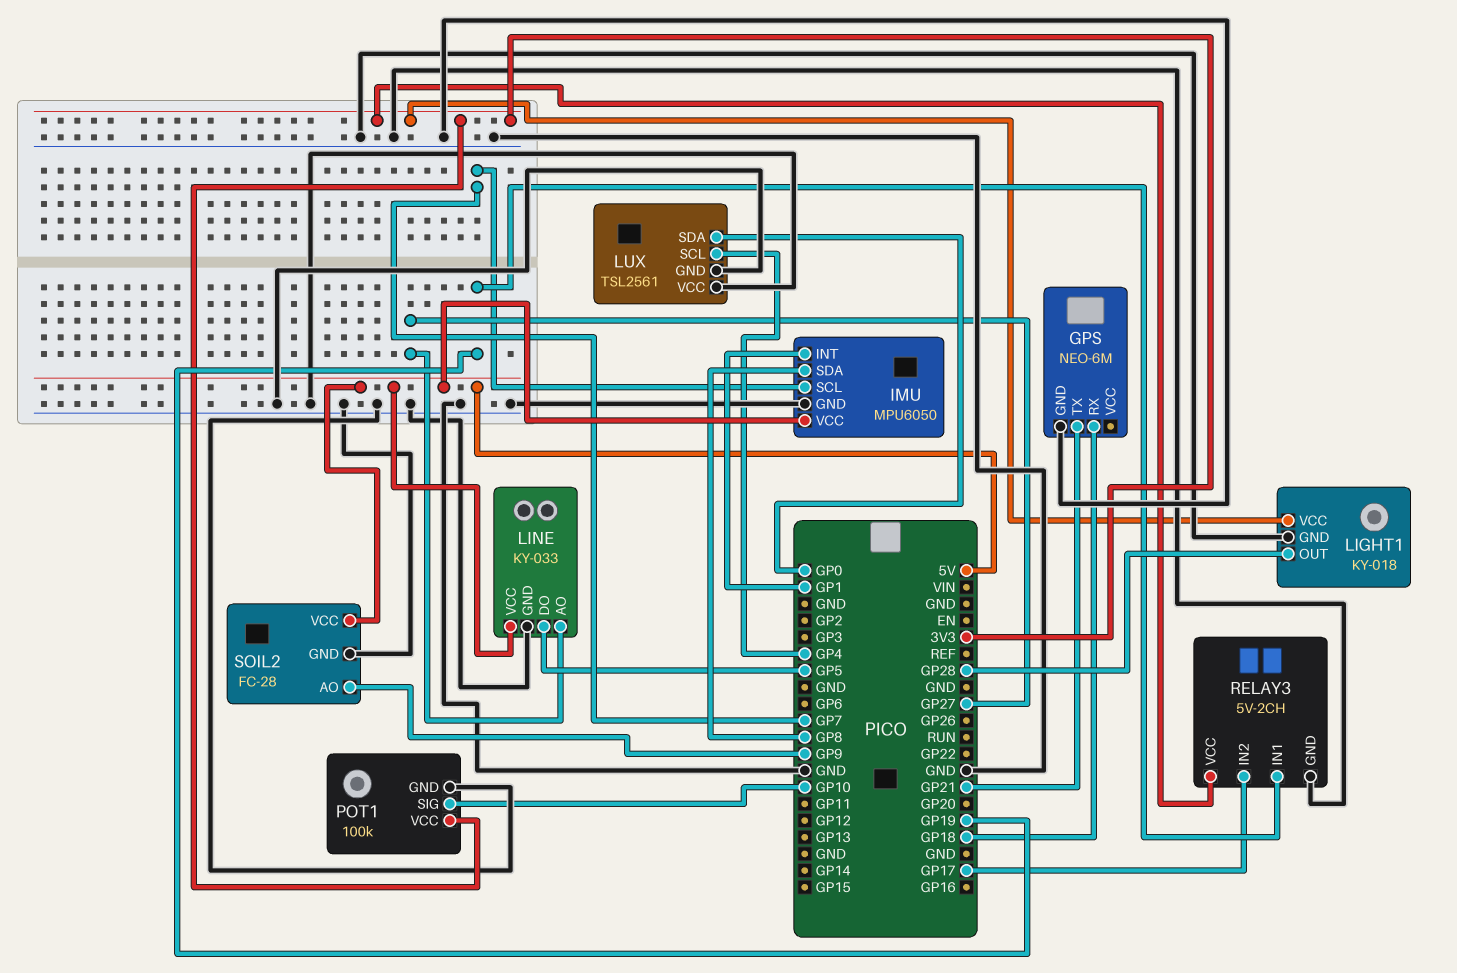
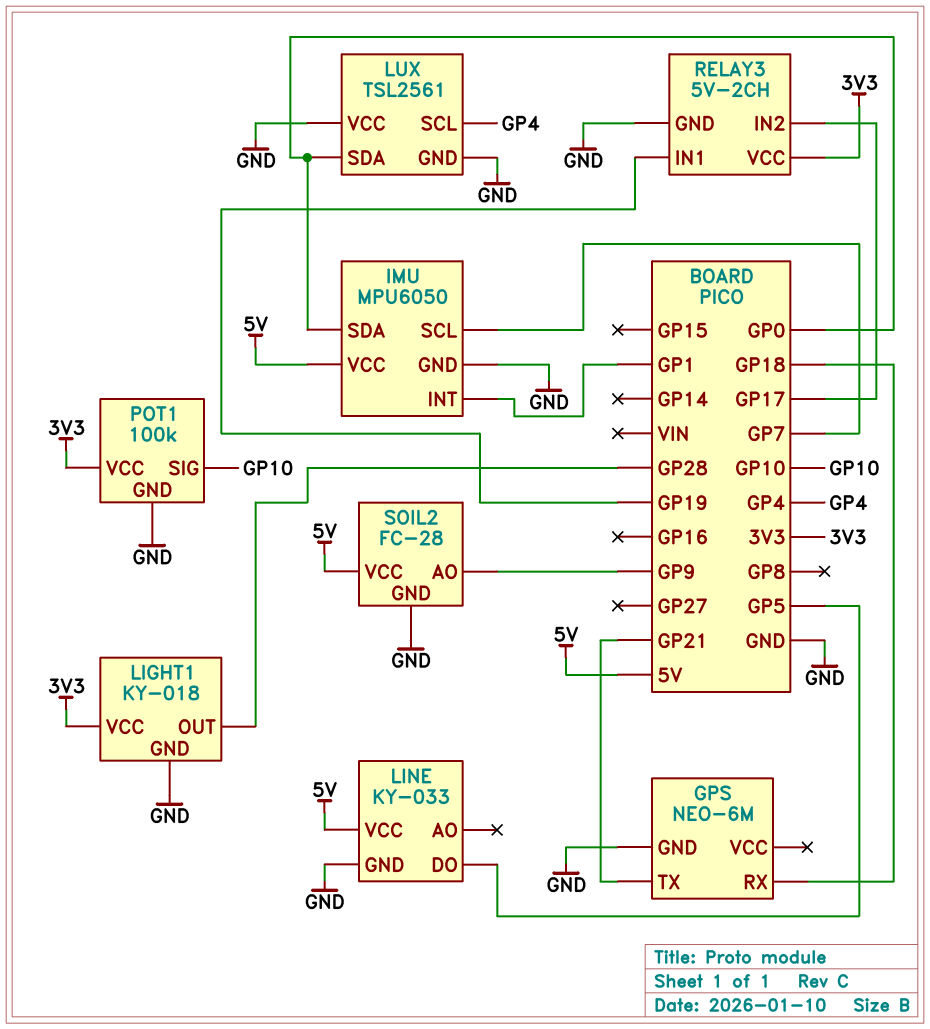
IMU pin SDA: GP8 -> GP0
LINE pin AO: GP27 -> none

